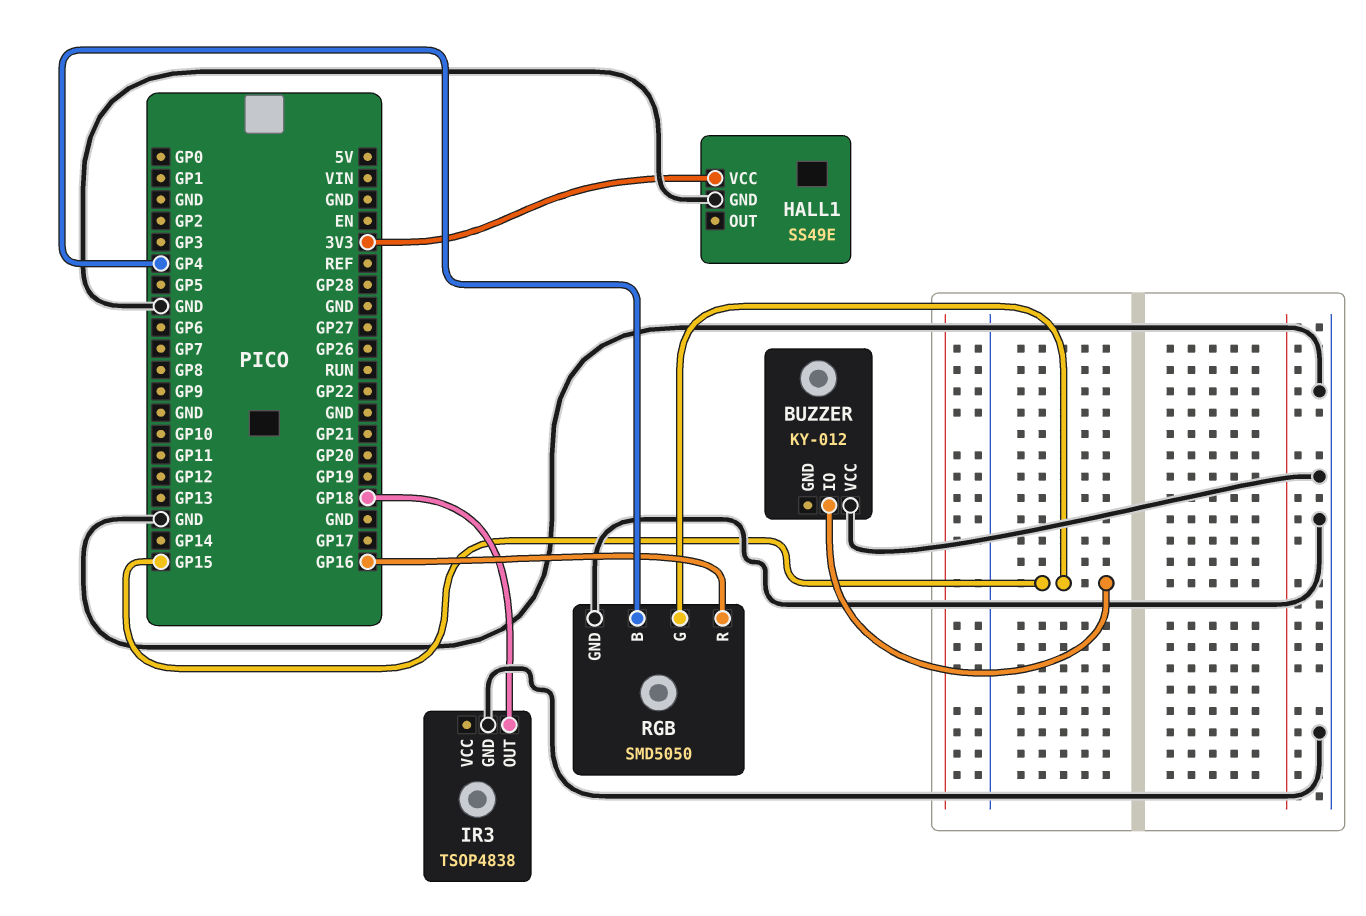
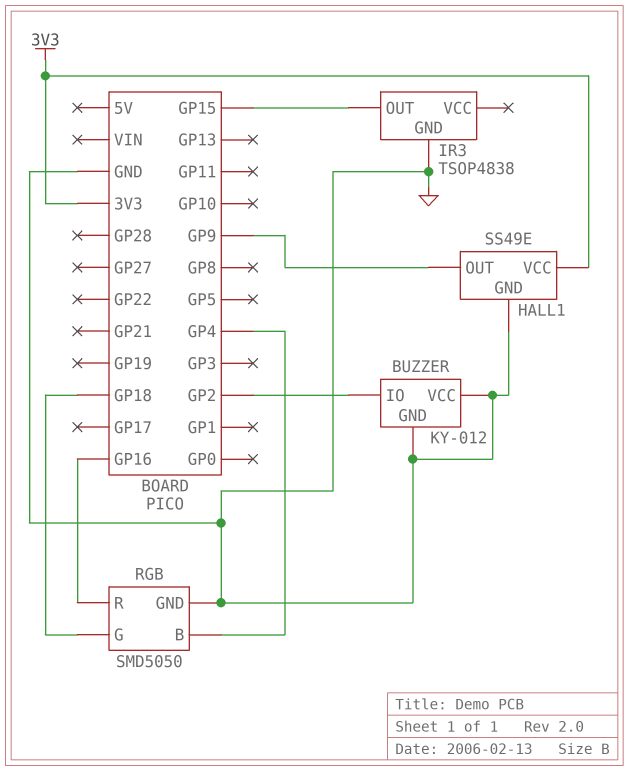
BUZZER pin GND: none -> GND
BUZZER pin IO: GP15 -> GP2
HALL1 pin OUT: none -> GP9
IR3 pin OUT: GP18 -> GP15
RGB pin G: GP15 -> GP18

